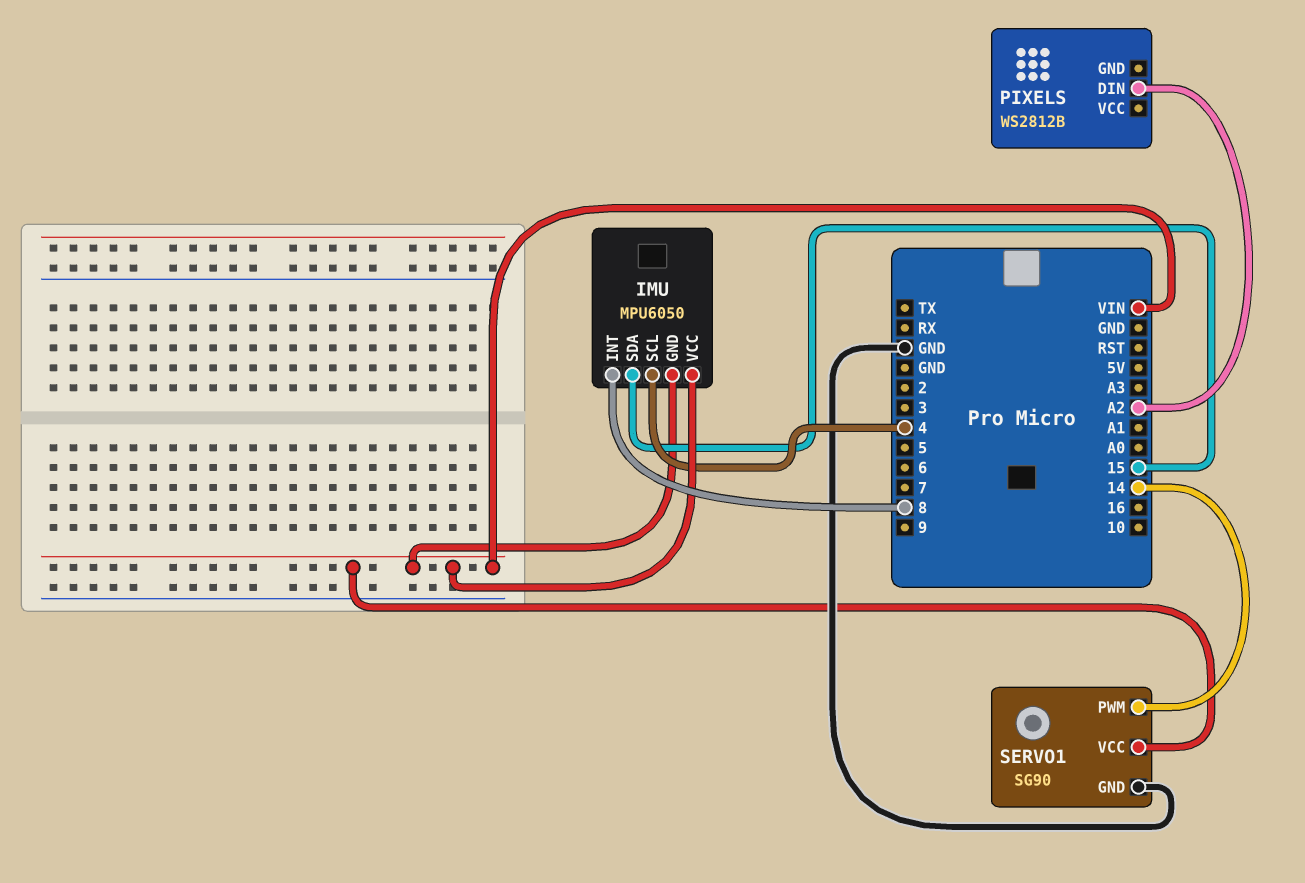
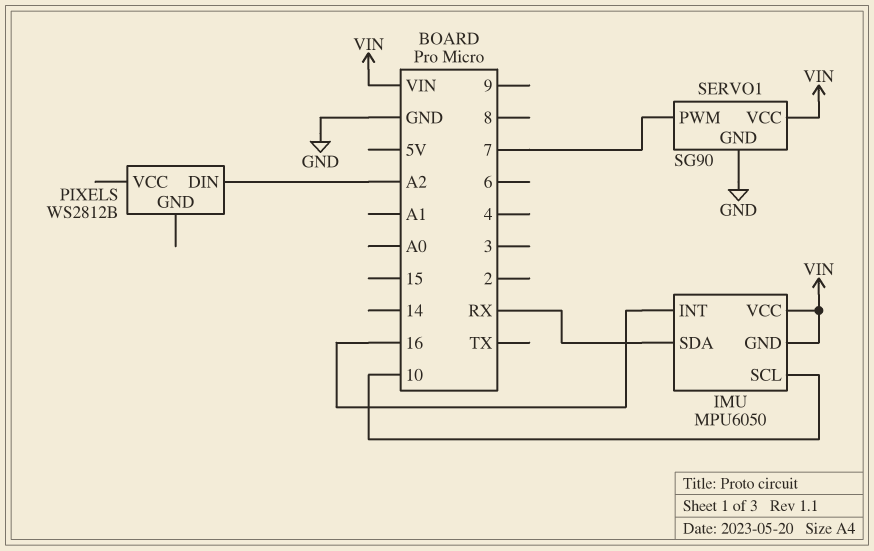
IMU pin INT: 8 -> 16
IMU pin SCL: 4 -> 10
IMU pin SDA: 15 -> RX
SERVO1 pin PWM: 14 -> 7

